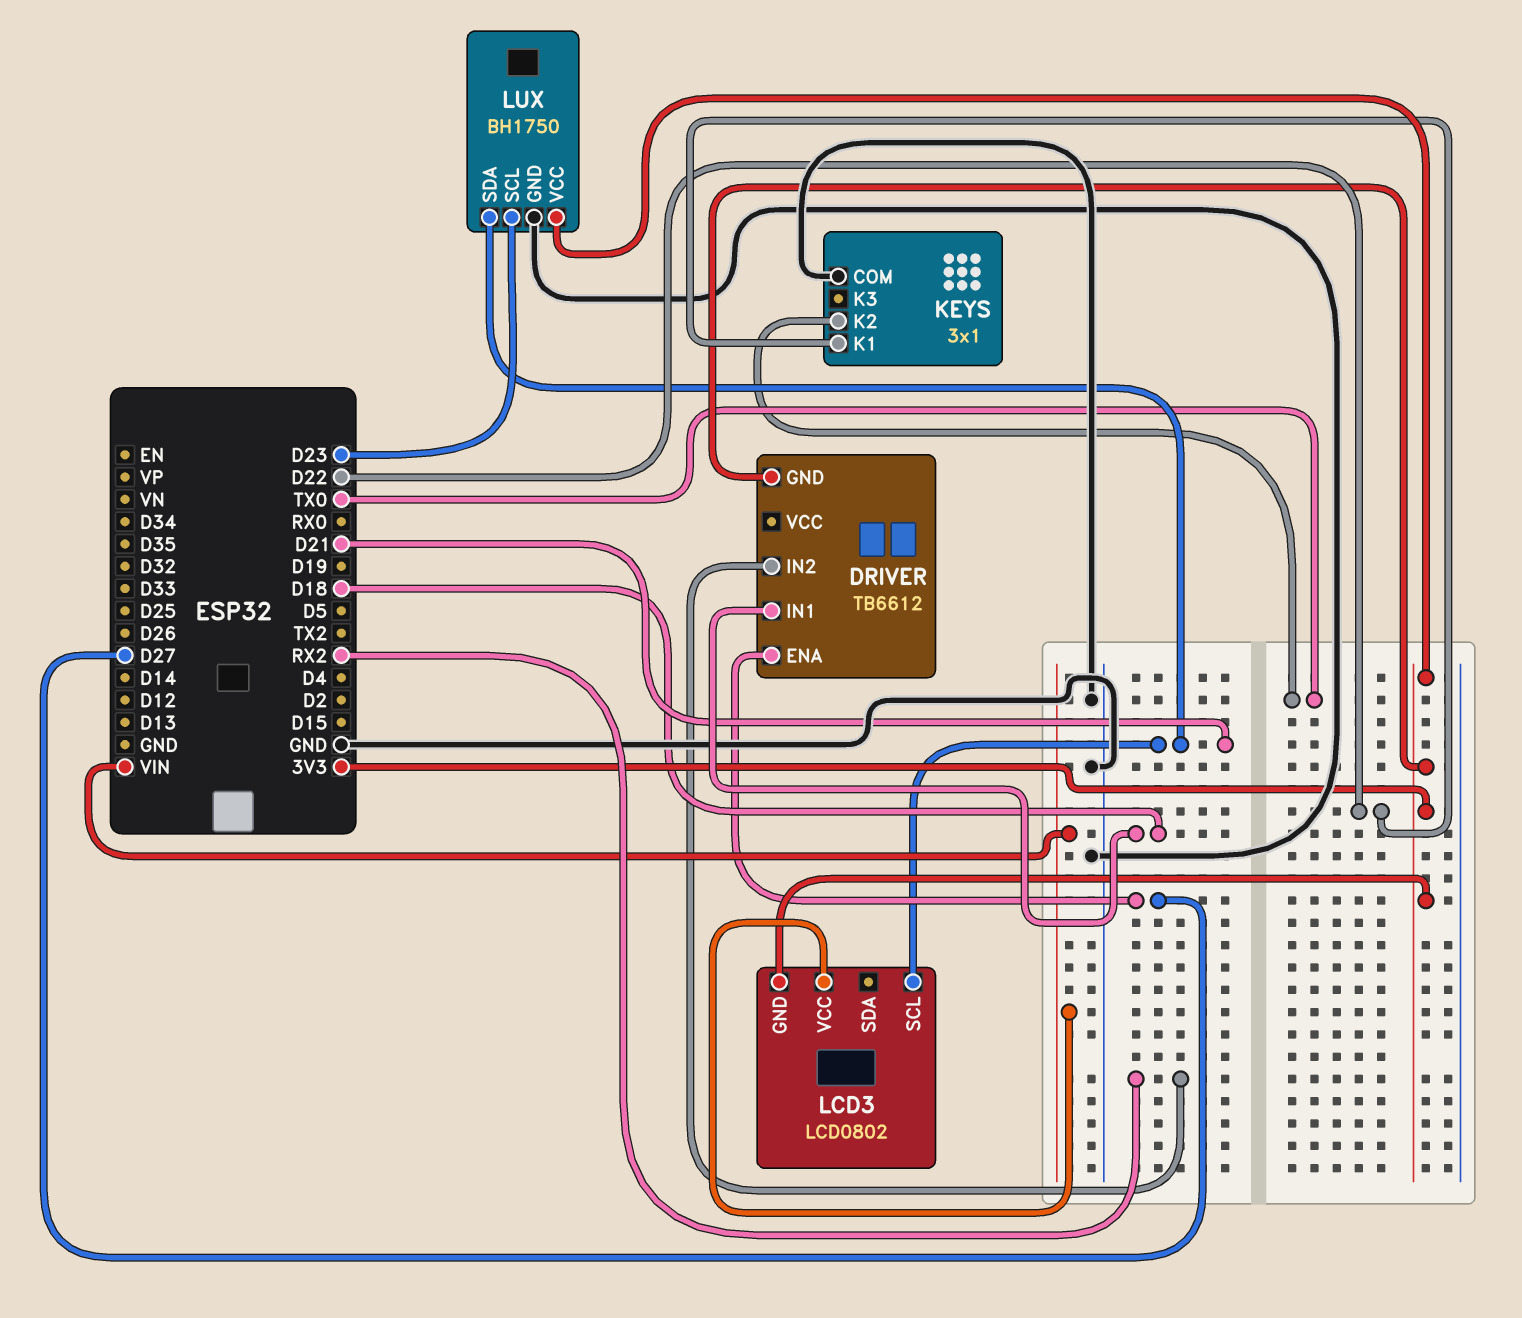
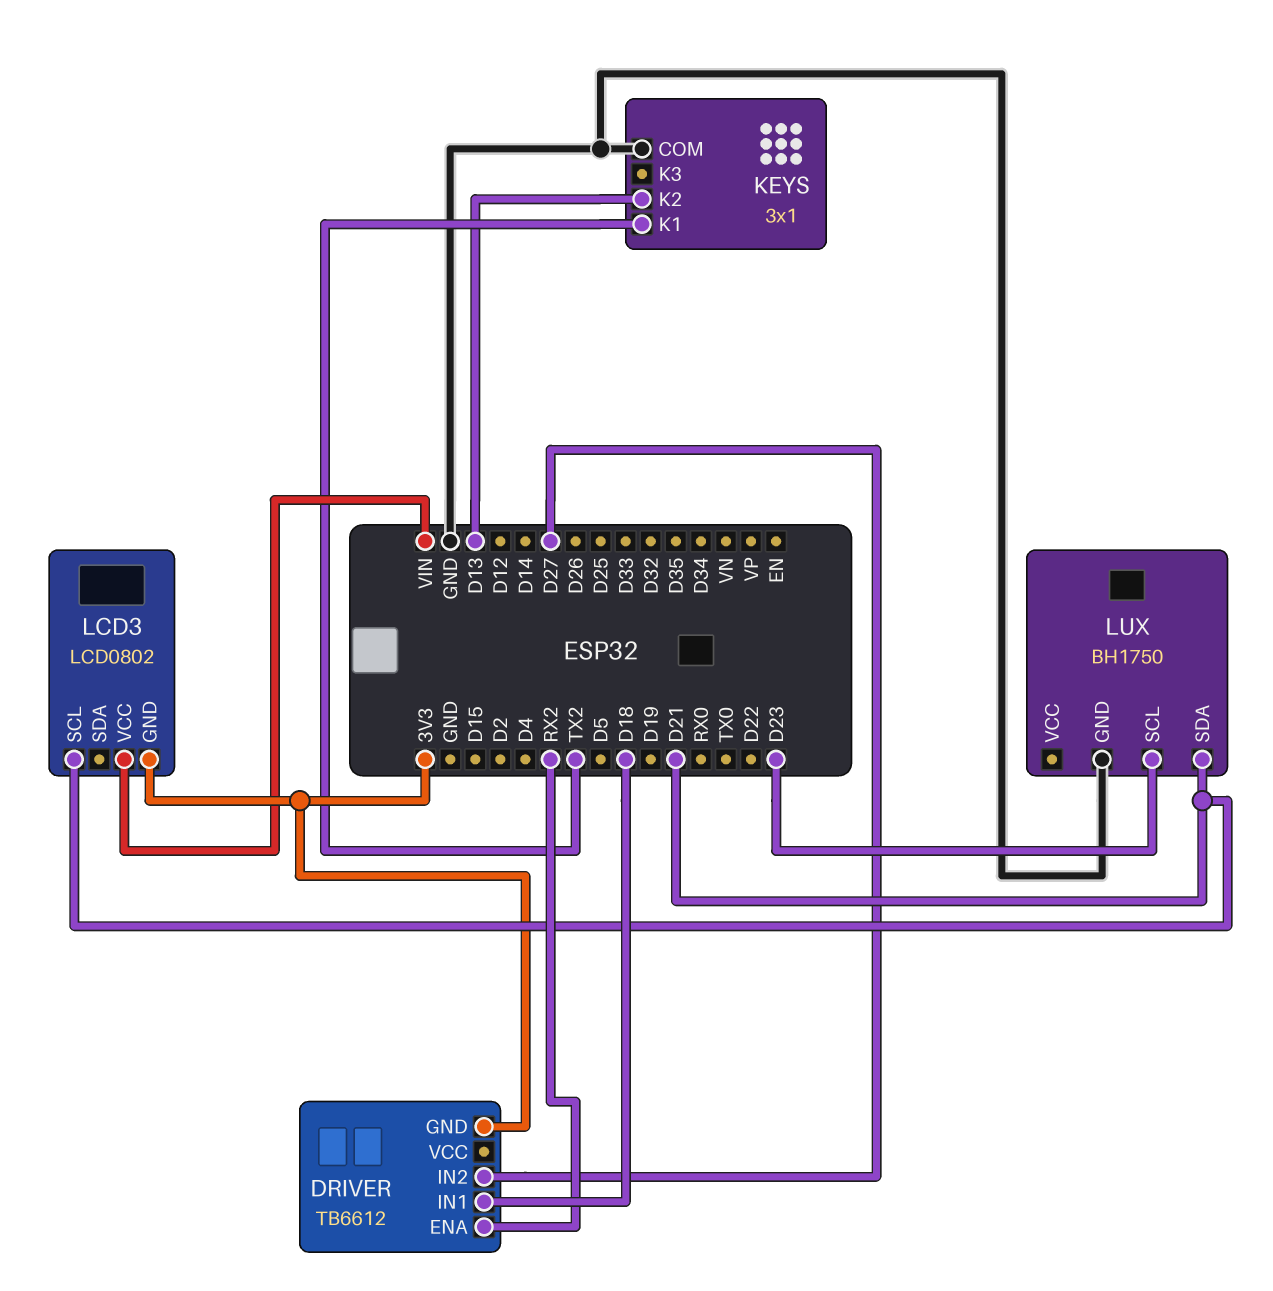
DRIVER pin ENA: D27 -> RX2
DRIVER pin IN2: RX2 -> D27
KEYS pin K1: D22 -> TX2
KEYS pin K2: TX0 -> D13
LUX pin VCC: 3V3 -> none

